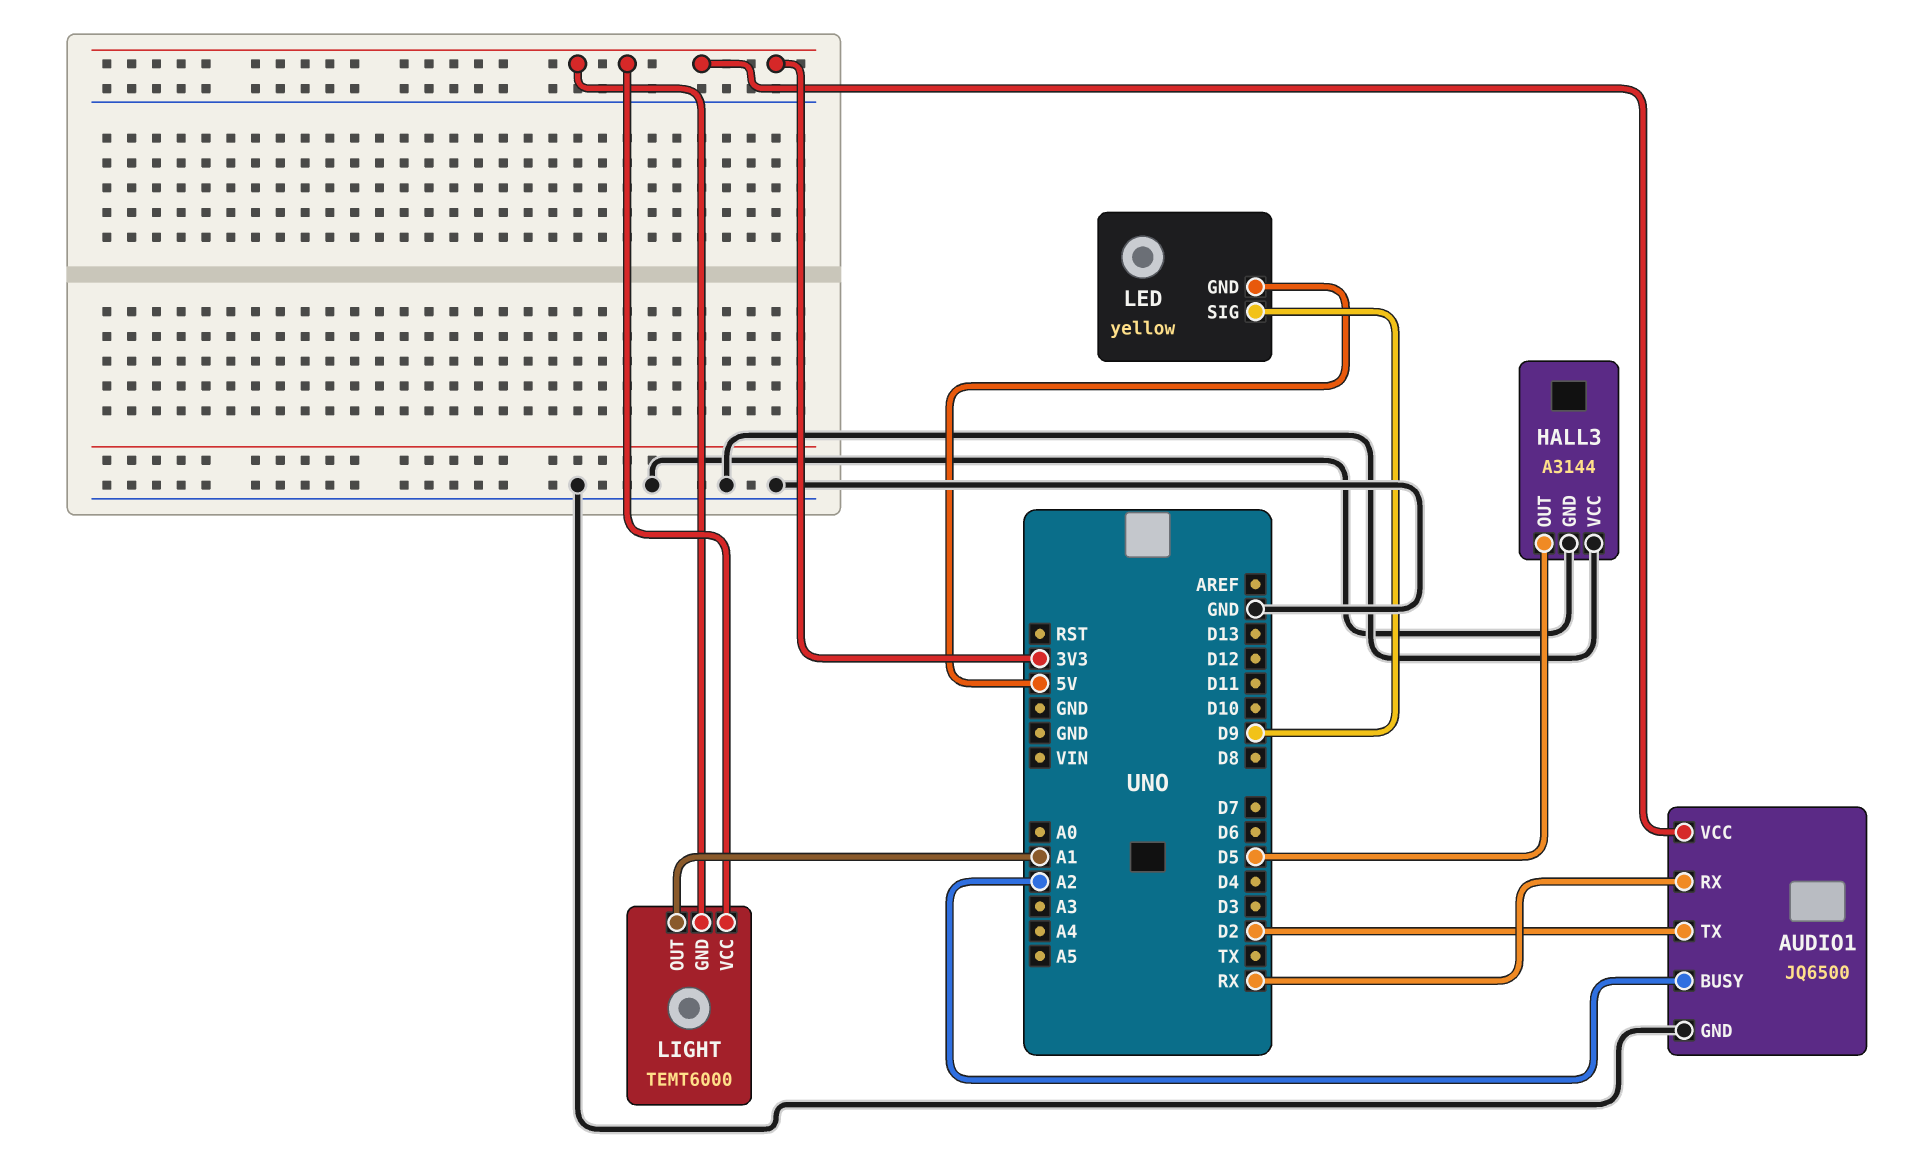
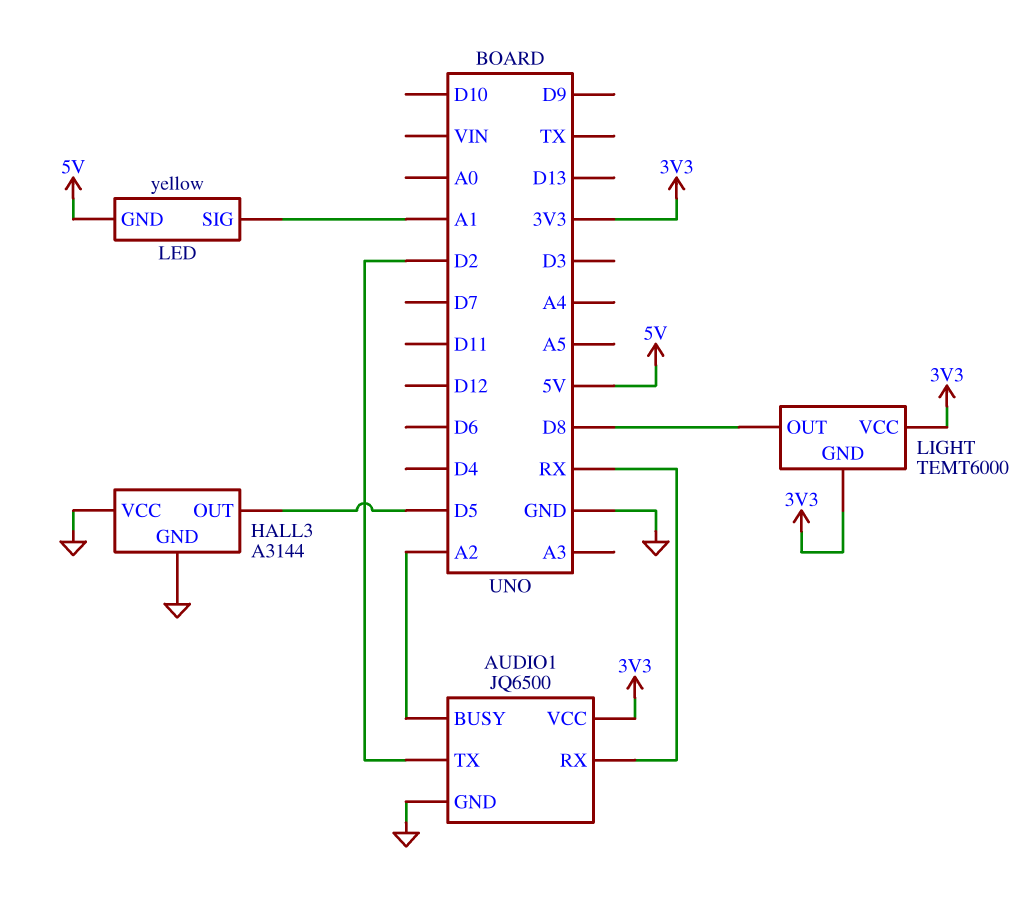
LED pin SIG: D9 -> A1
LIGHT pin OUT: A1 -> D8

